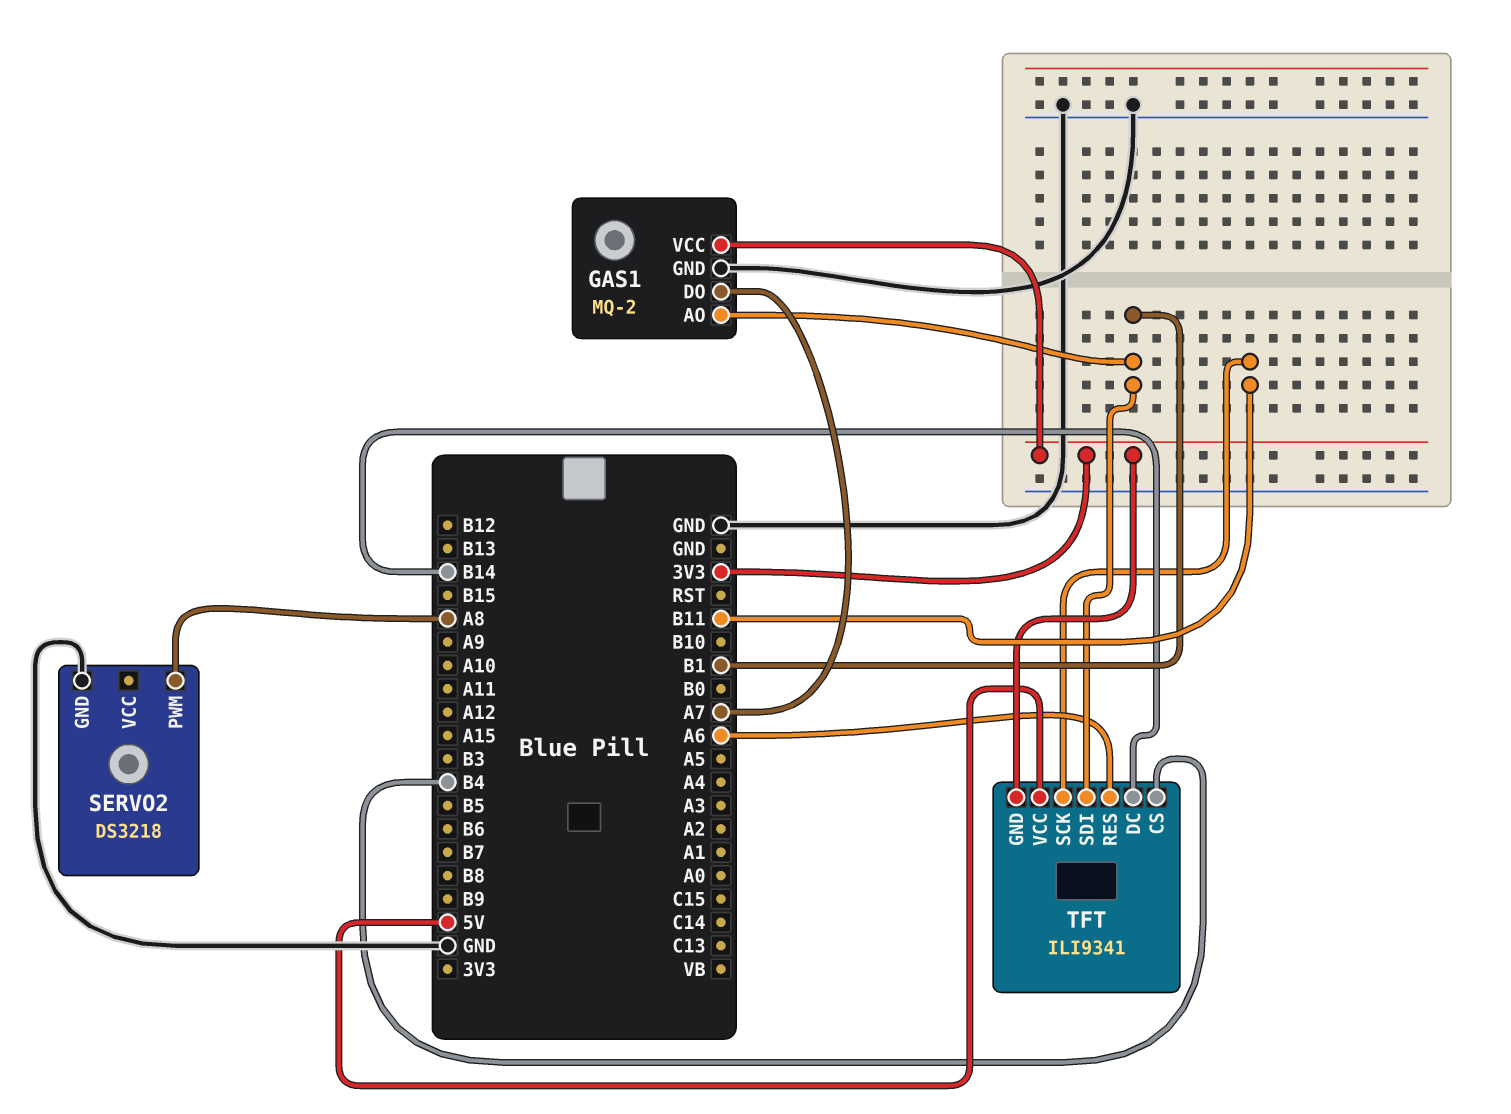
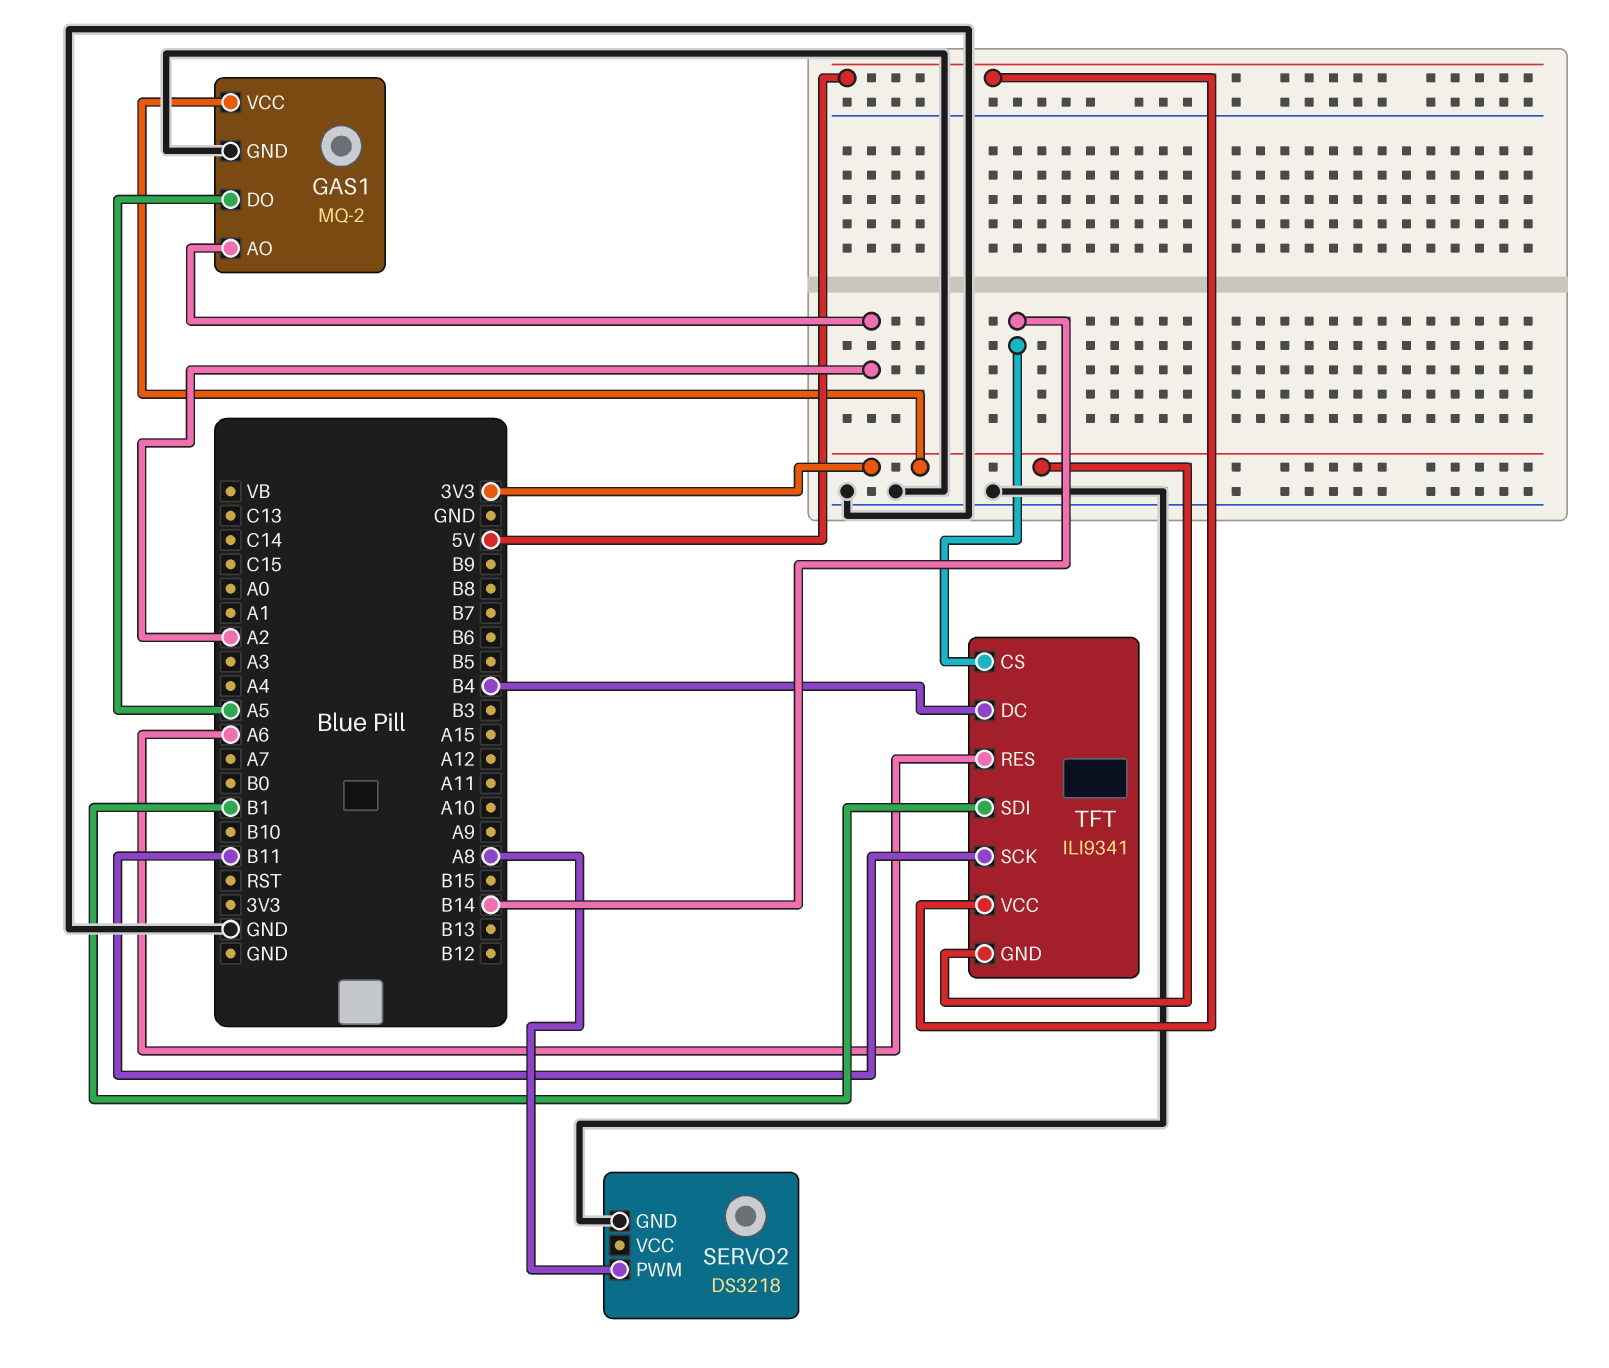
GAS1 pin AO: B1 -> A2
GAS1 pin DO: A7 -> A5
TFT pin CS: B4 -> B14
TFT pin DC: B14 -> B4

